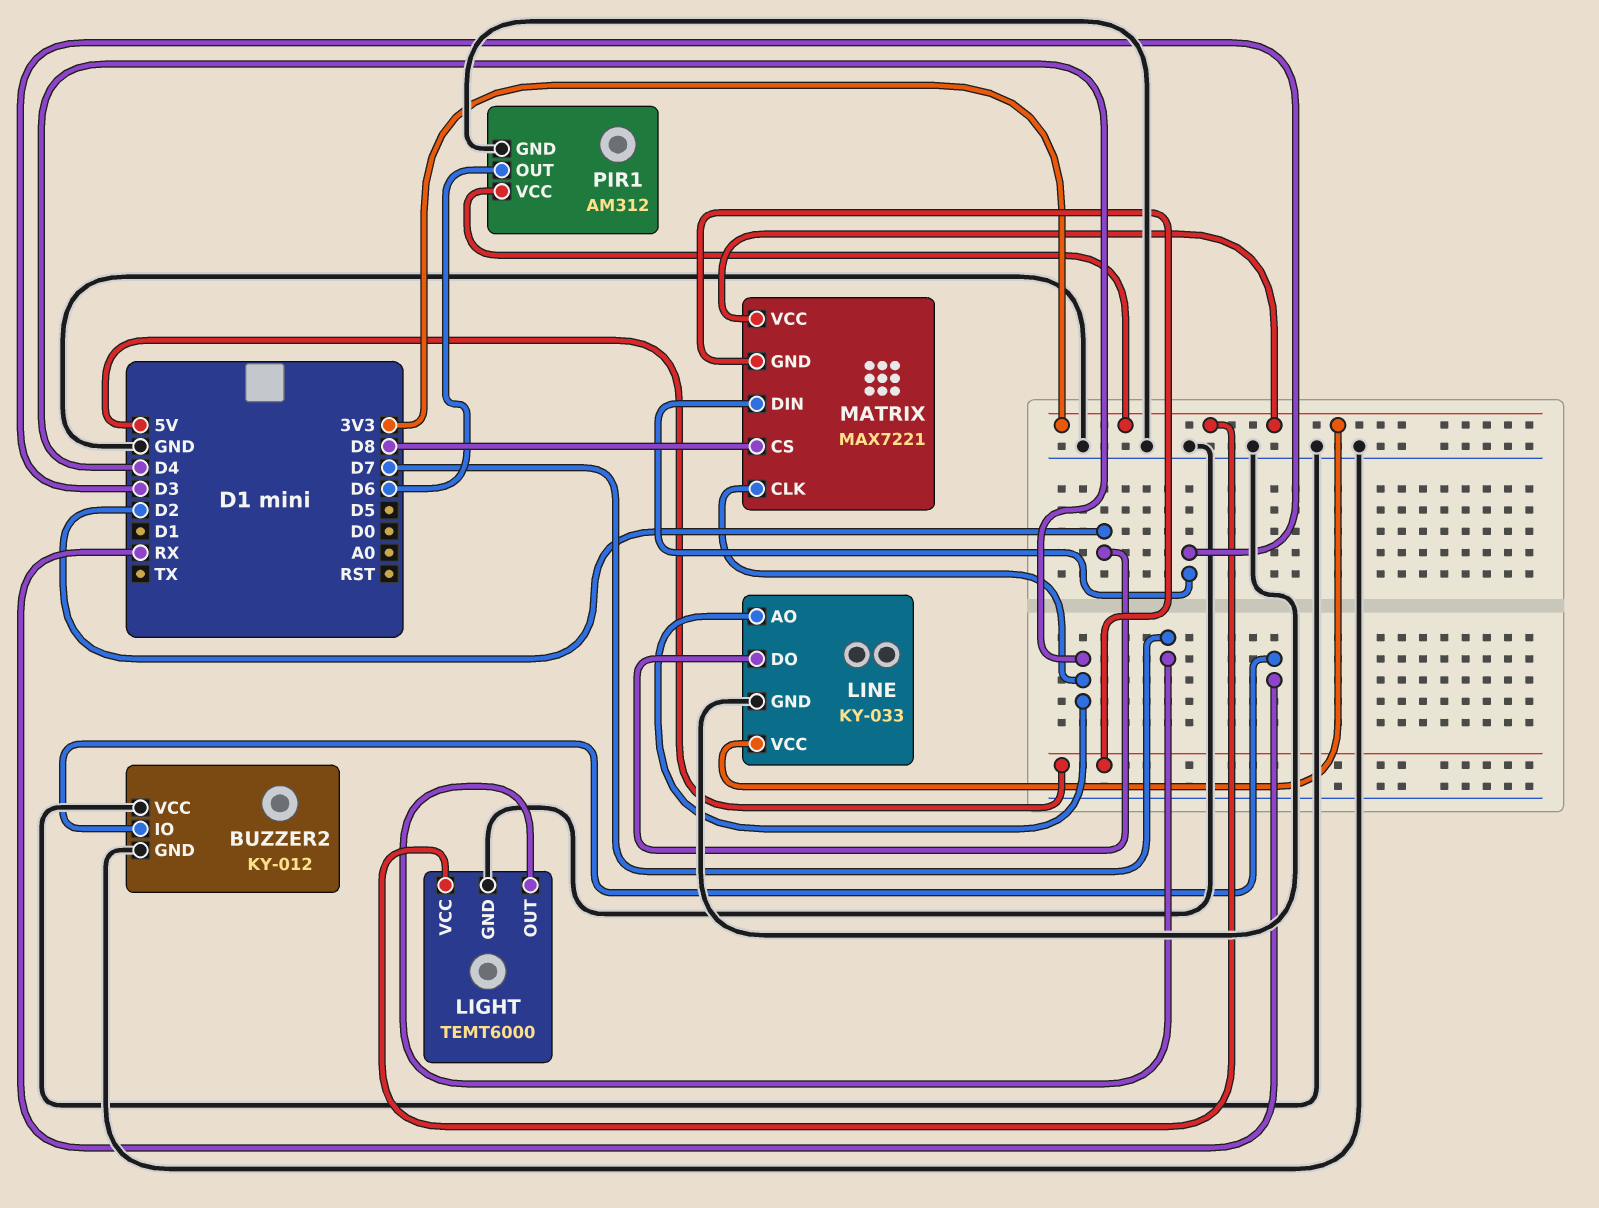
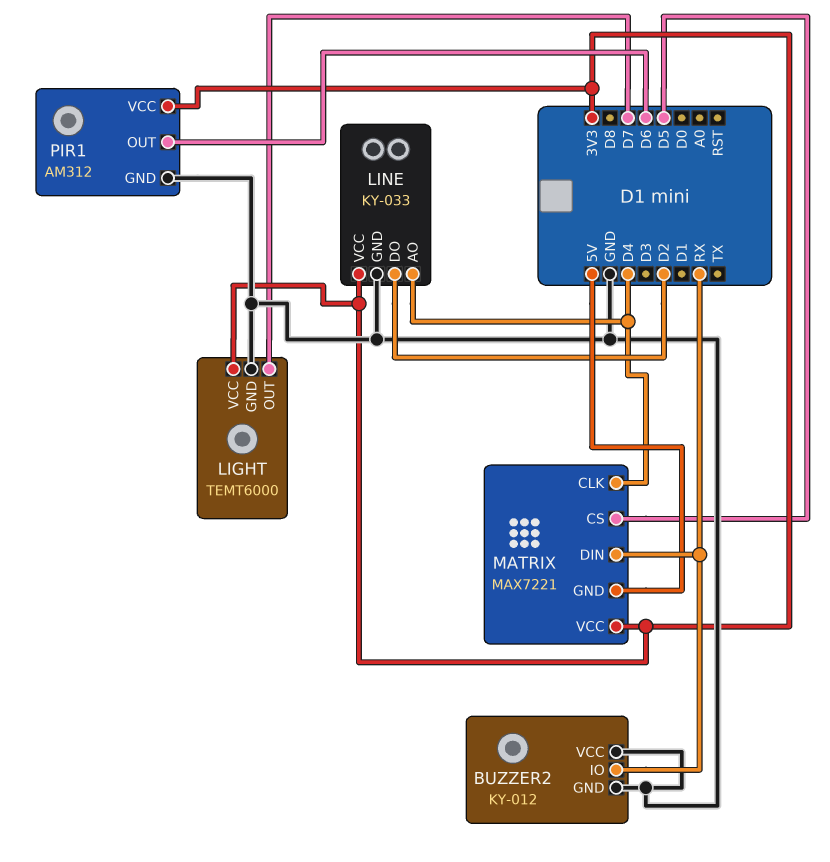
MATRIX pin CS: D8 -> D5
MATRIX pin DIN: D3 -> RX

